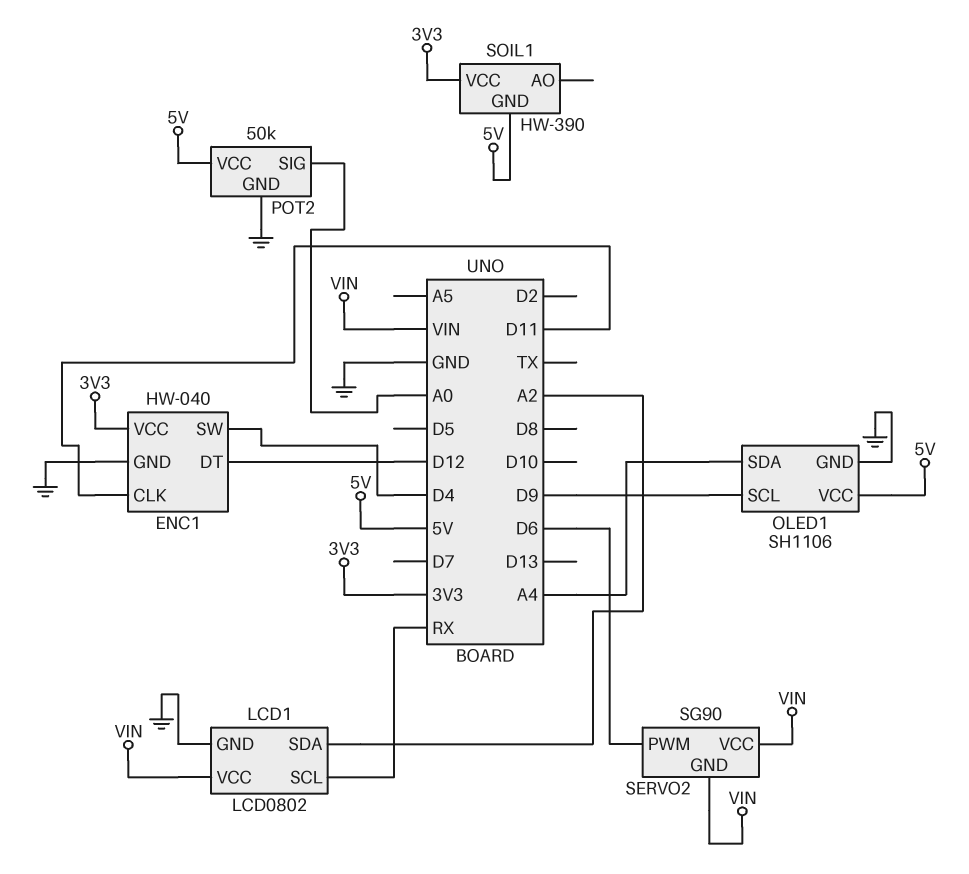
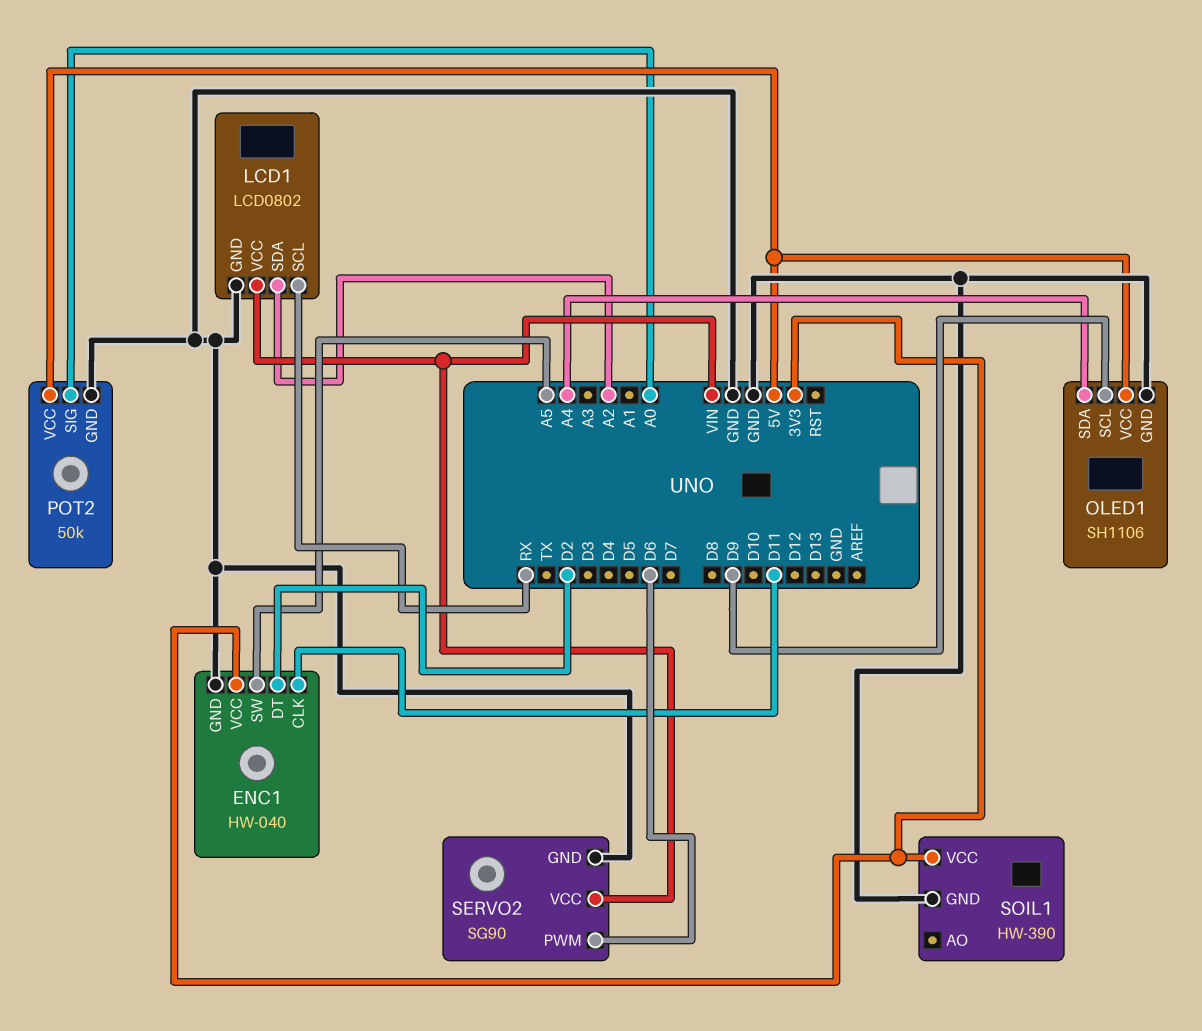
ENC1 pin DT: D12 -> D2
ENC1 pin SW: D4 -> A5
SERVO2 pin GND: VIN -> GND
SOIL1 pin GND: 5V -> GND

